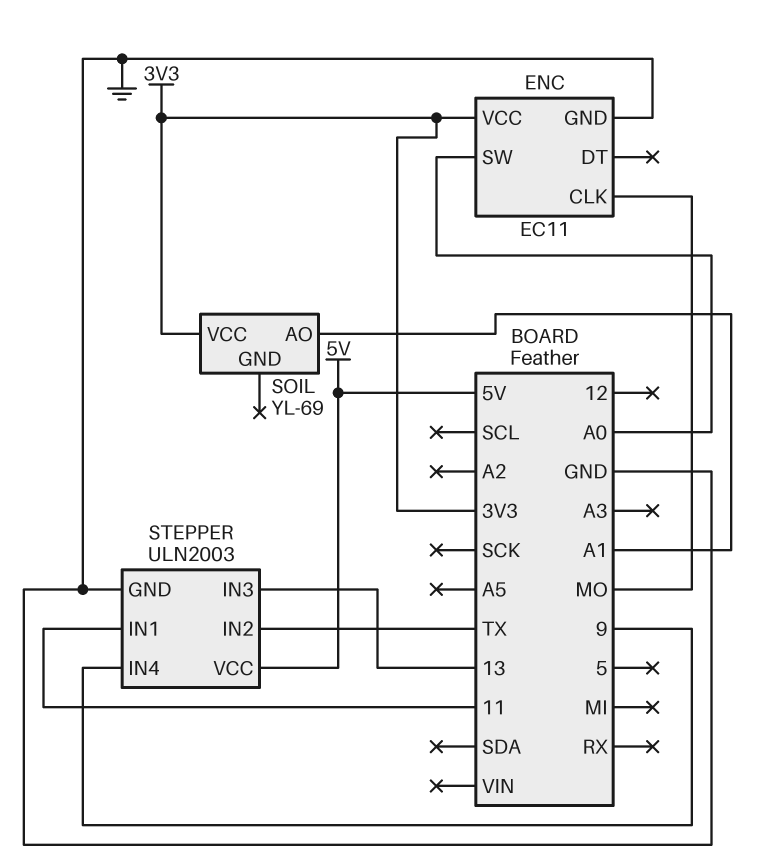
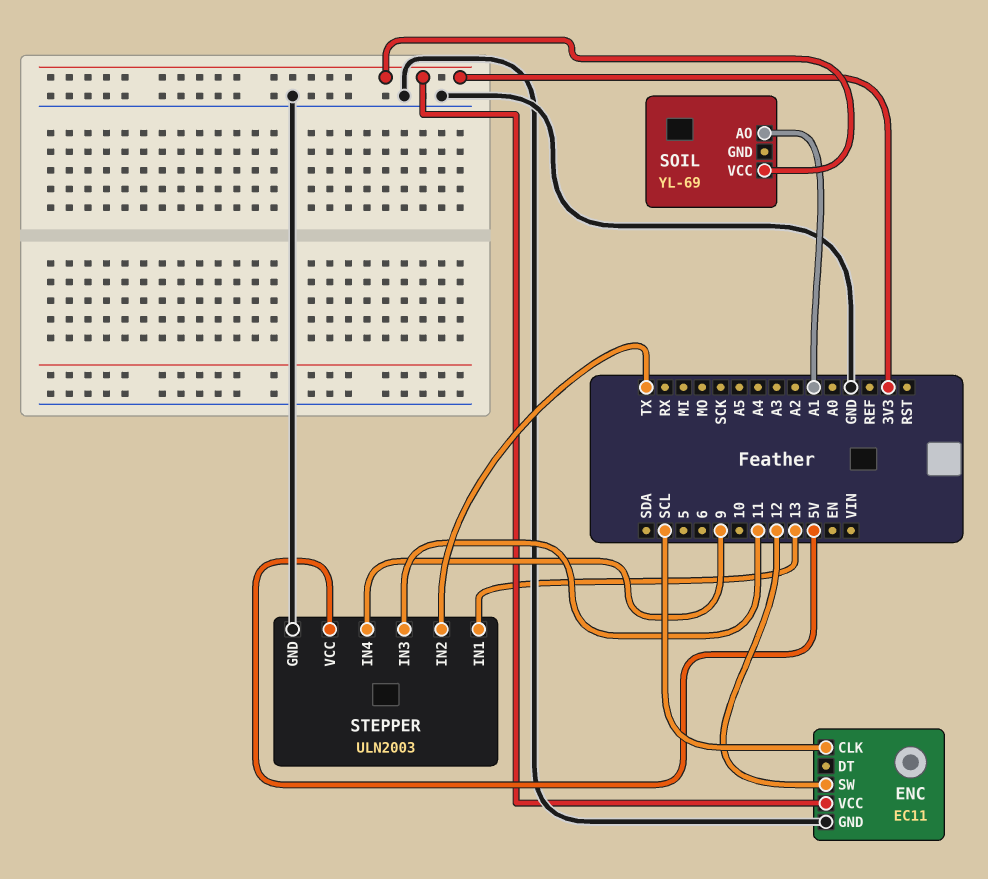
ENC pin CLK: MO -> SCL
ENC pin SW: A0 -> 12
STEPPER pin IN1: 11 -> 13
STEPPER pin IN3: 13 -> 11

